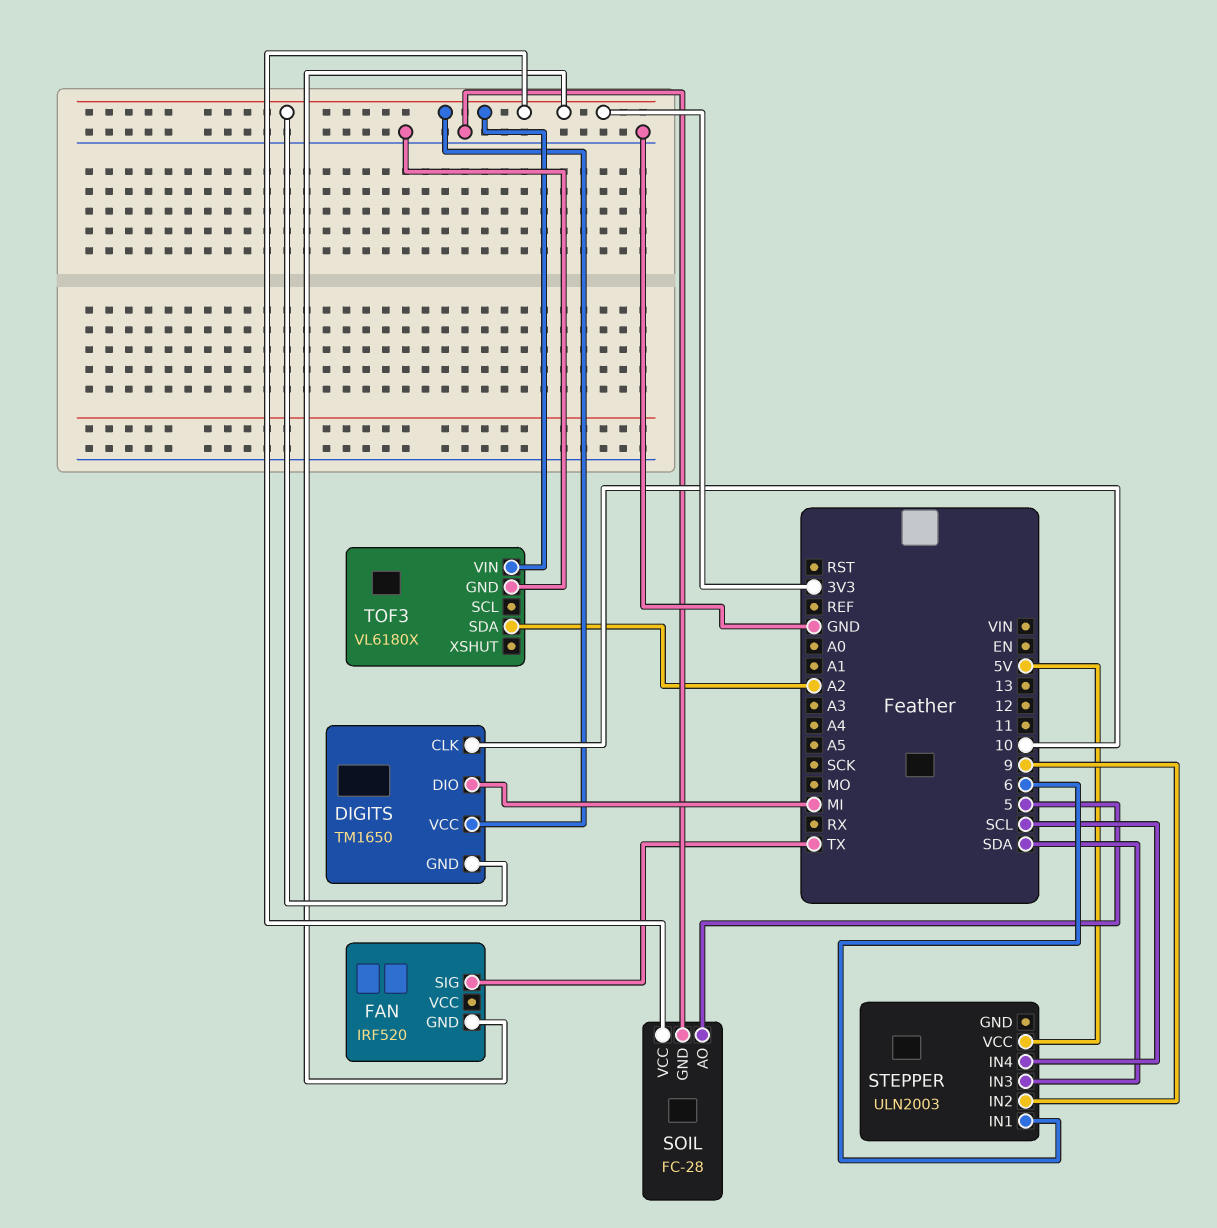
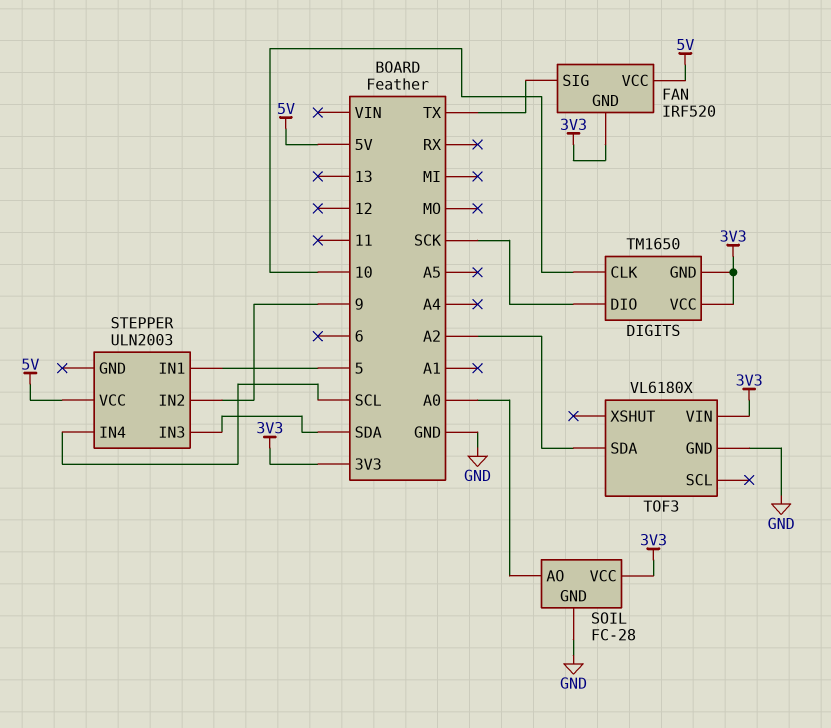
DIGITS pin DIO: MI -> SCK
FAN pin VCC: none -> 5V
SOIL pin AO: 5 -> A0
STEPPER pin IN1: 6 -> 5

